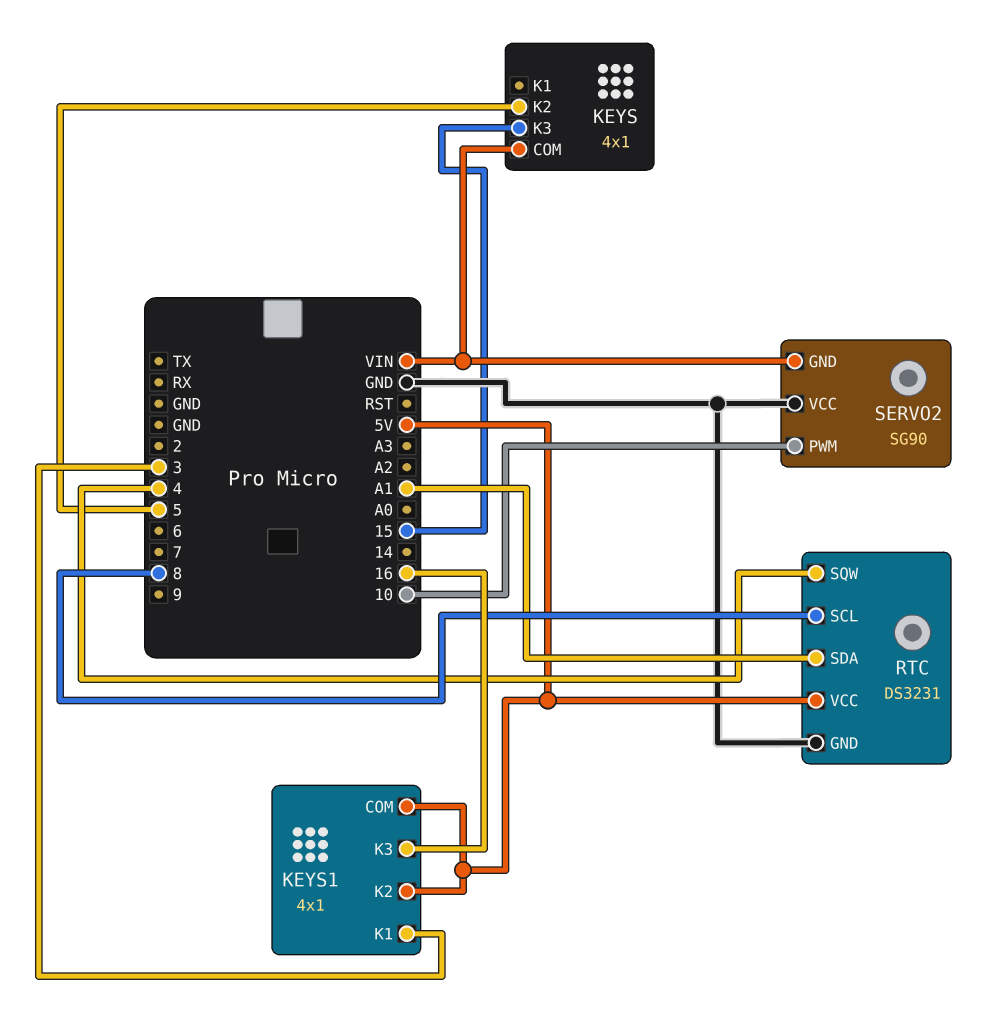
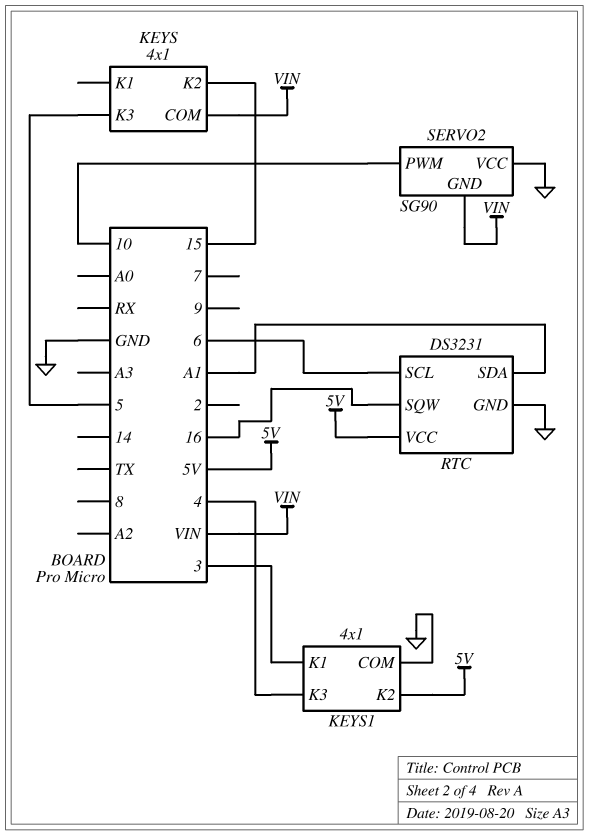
KEYS pin K2: 5 -> 15
KEYS pin K3: 15 -> 5
KEYS1 pin COM: 5V -> GND
KEYS1 pin K3: 16 -> 4
RTC pin SCL: 8 -> 6
RTC pin SQW: 4 -> 16

